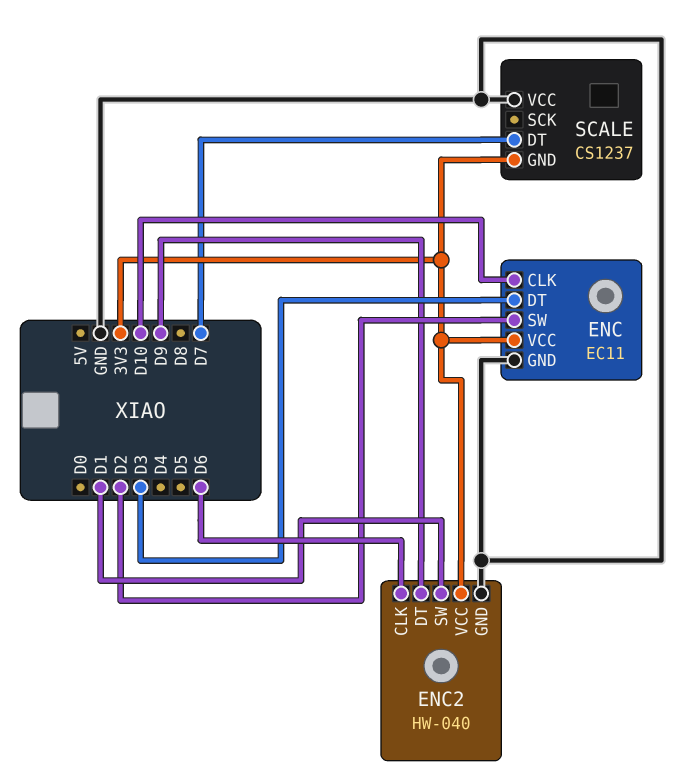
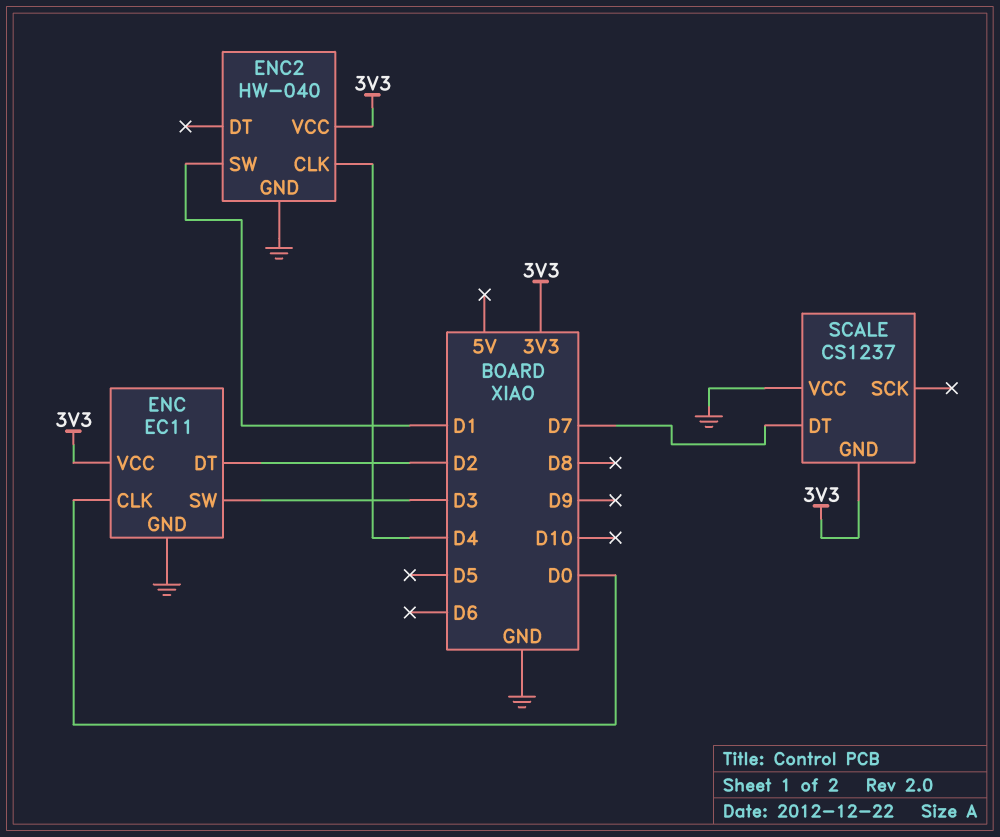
ENC pin CLK: D10 -> D0
ENC pin DT: D3 -> D2
ENC pin SW: D2 -> D3
ENC2 pin CLK: D6 -> D4
ENC2 pin DT: D9 -> none

